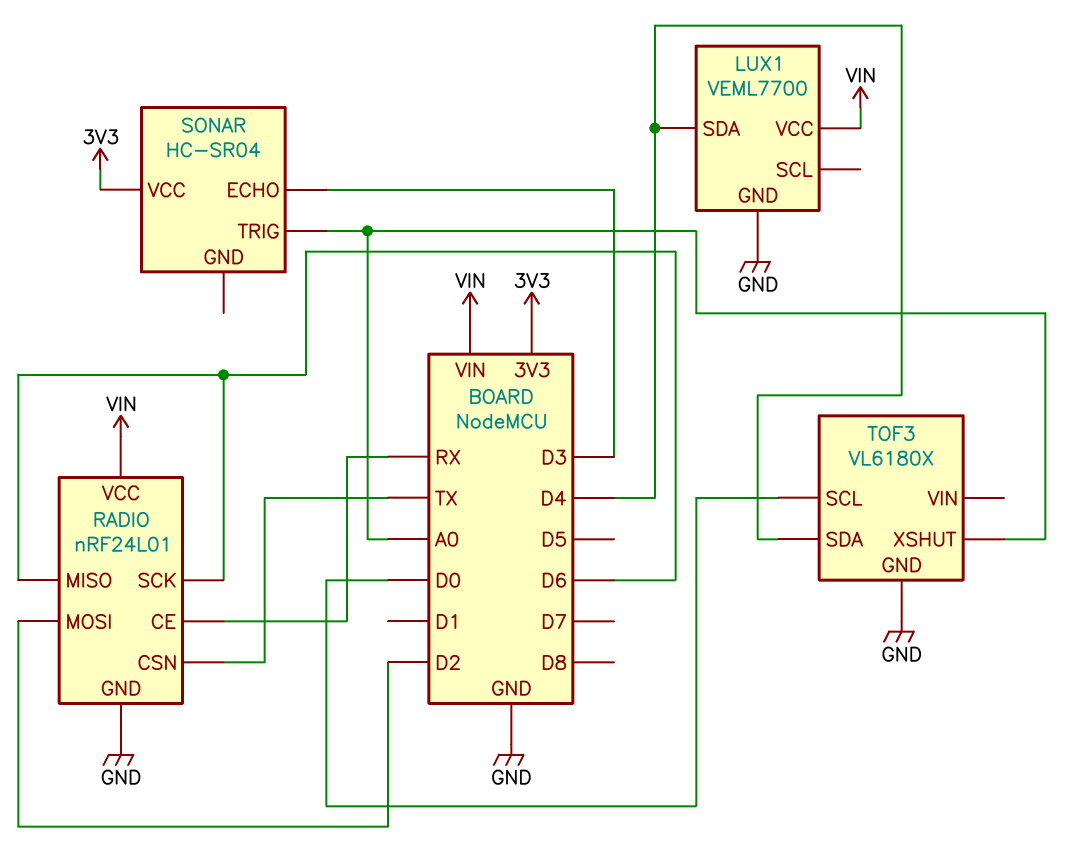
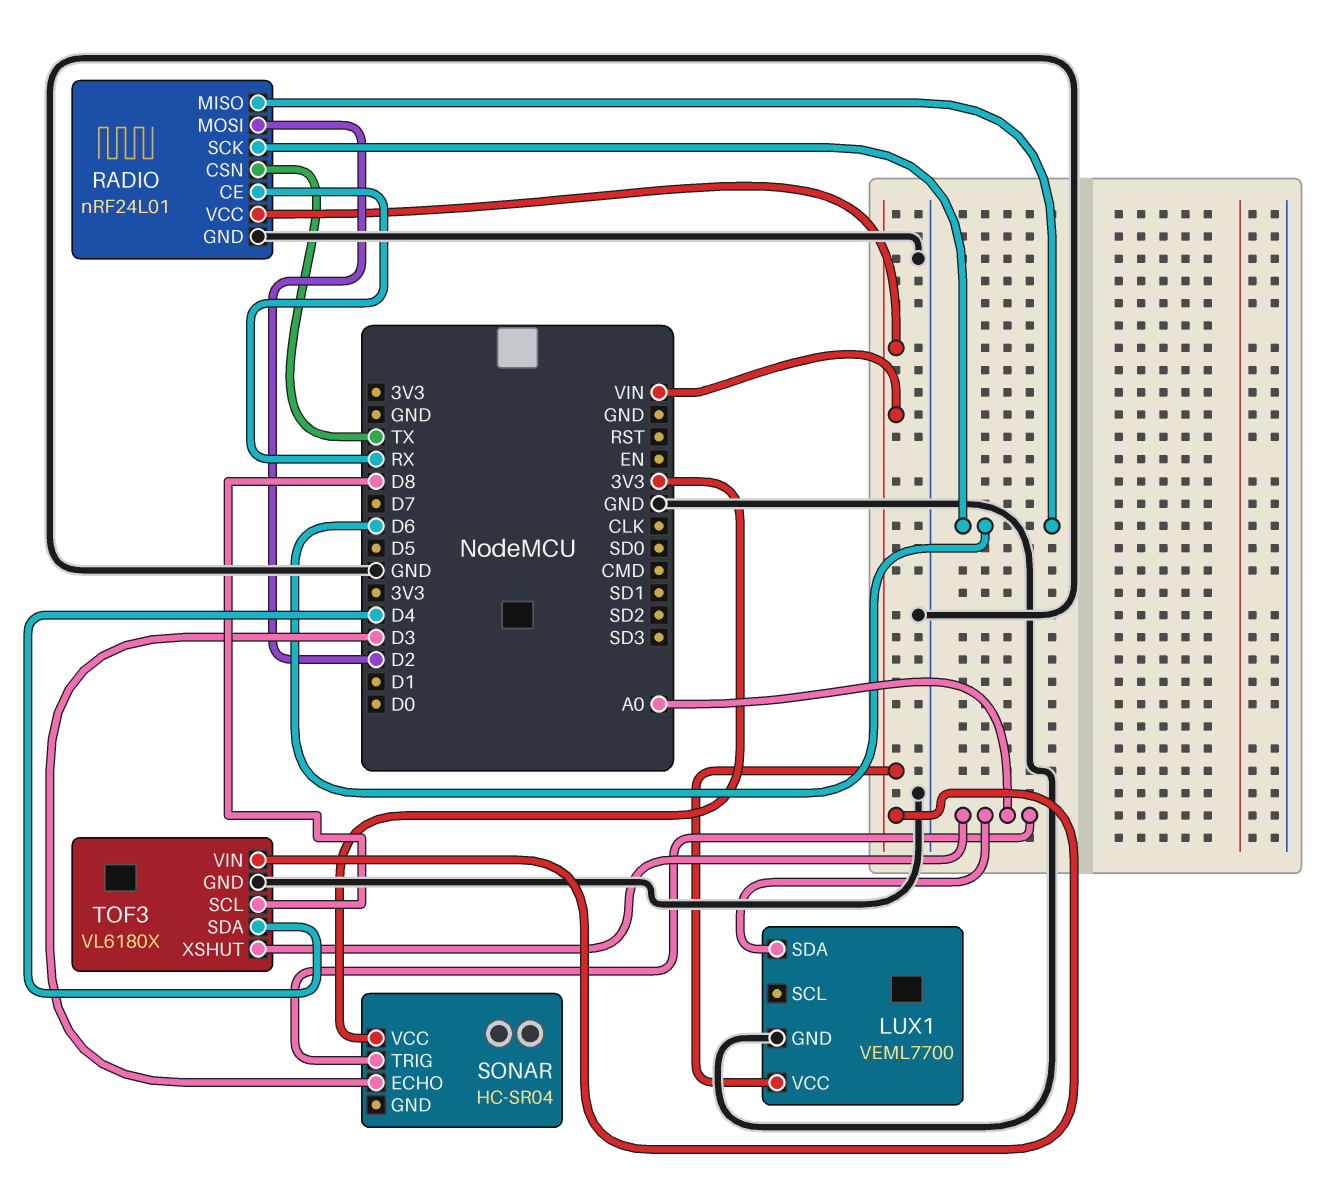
LUX1 pin SDA: D4 -> A0
TOF3 pin SCL: D0 -> D8
TOF3 pin VIN: none -> VIN

